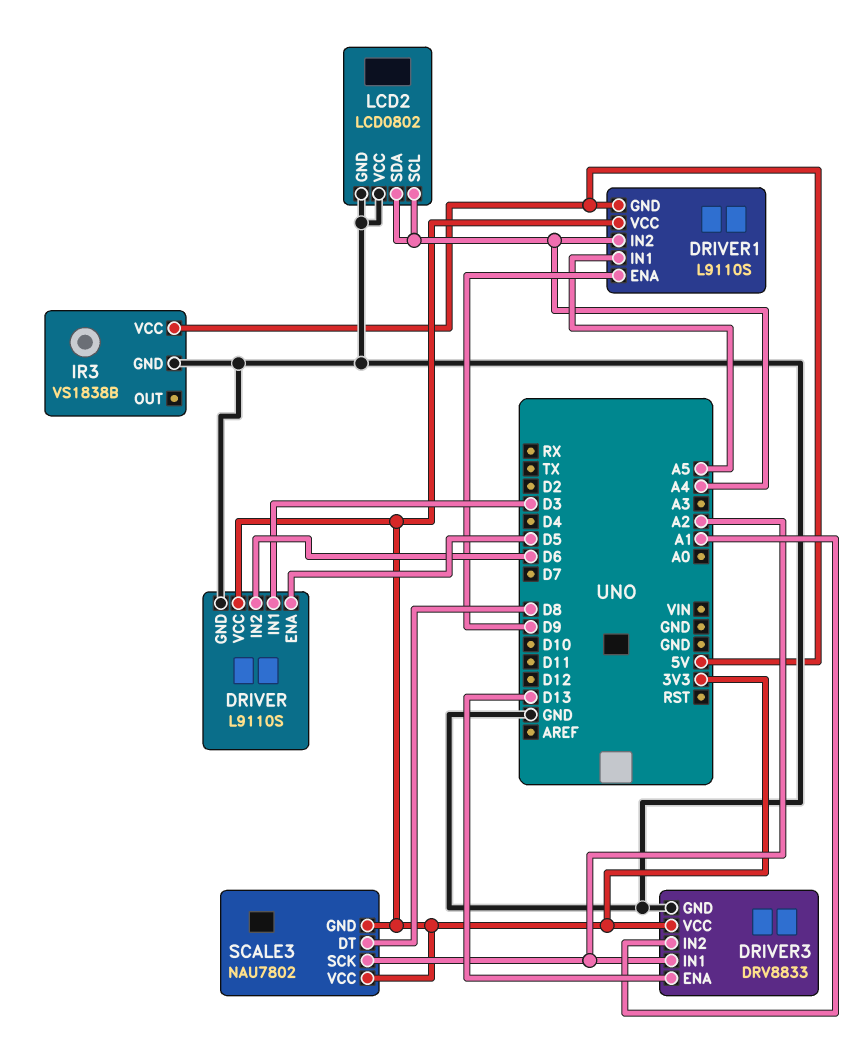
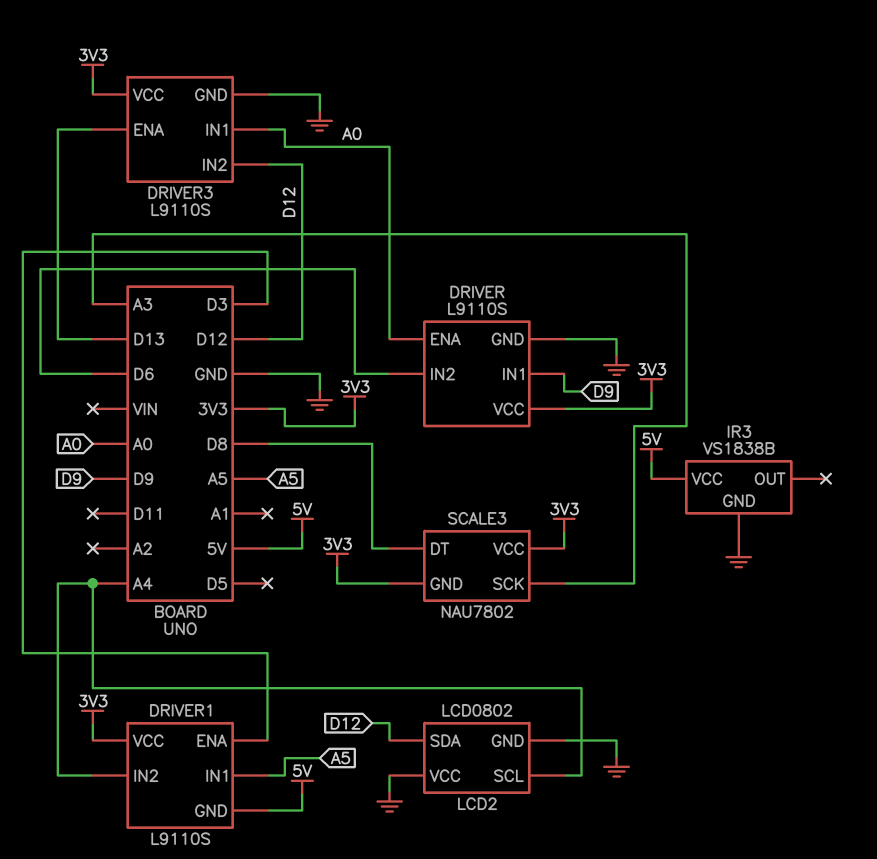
DRIVER pin ENA: D5 -> A0
DRIVER pin IN1: D3 -> D9
DRIVER1 pin ENA: D9 -> D3
DRIVER3: DRV8833 -> L9110S
DRIVER3 pin IN1: A2 -> A0
DRIVER3 pin IN2: A1 -> D12
LCD2 pin SDA: A4 -> D12
SCALE3 pin SCK: A2 -> A3

